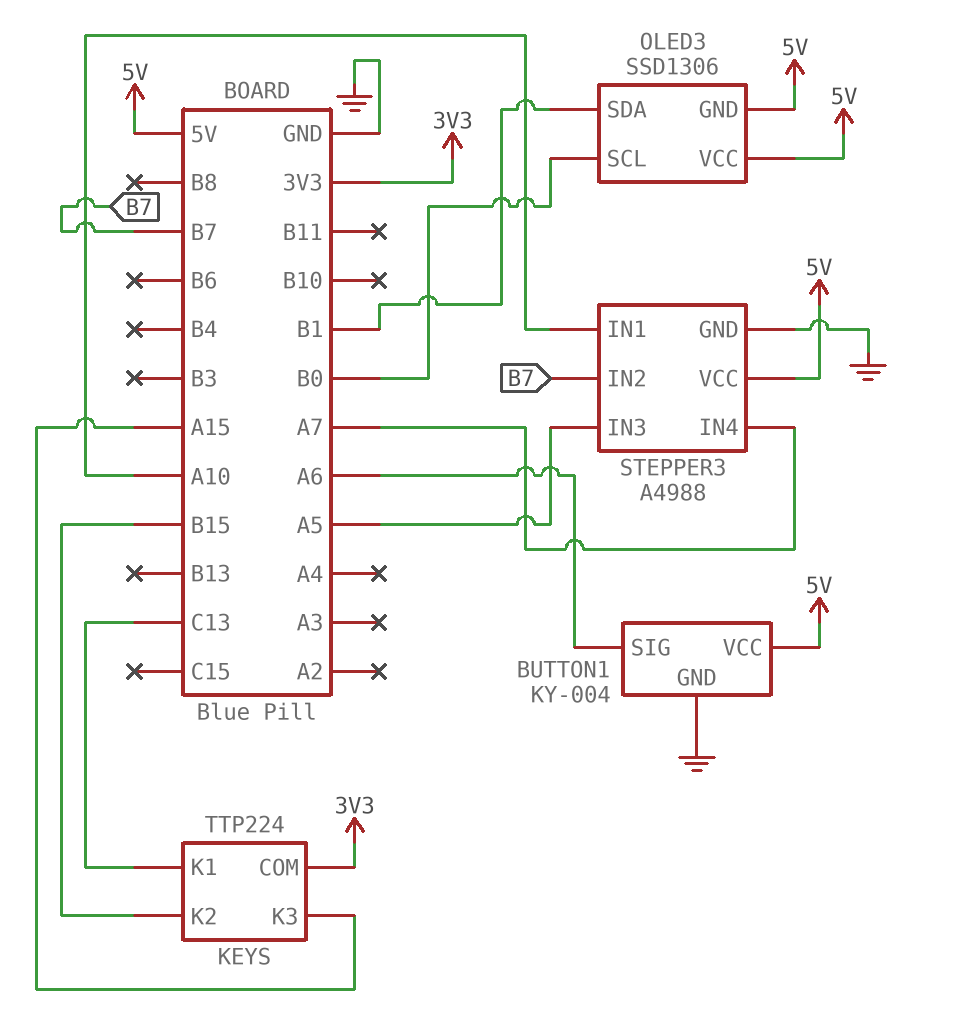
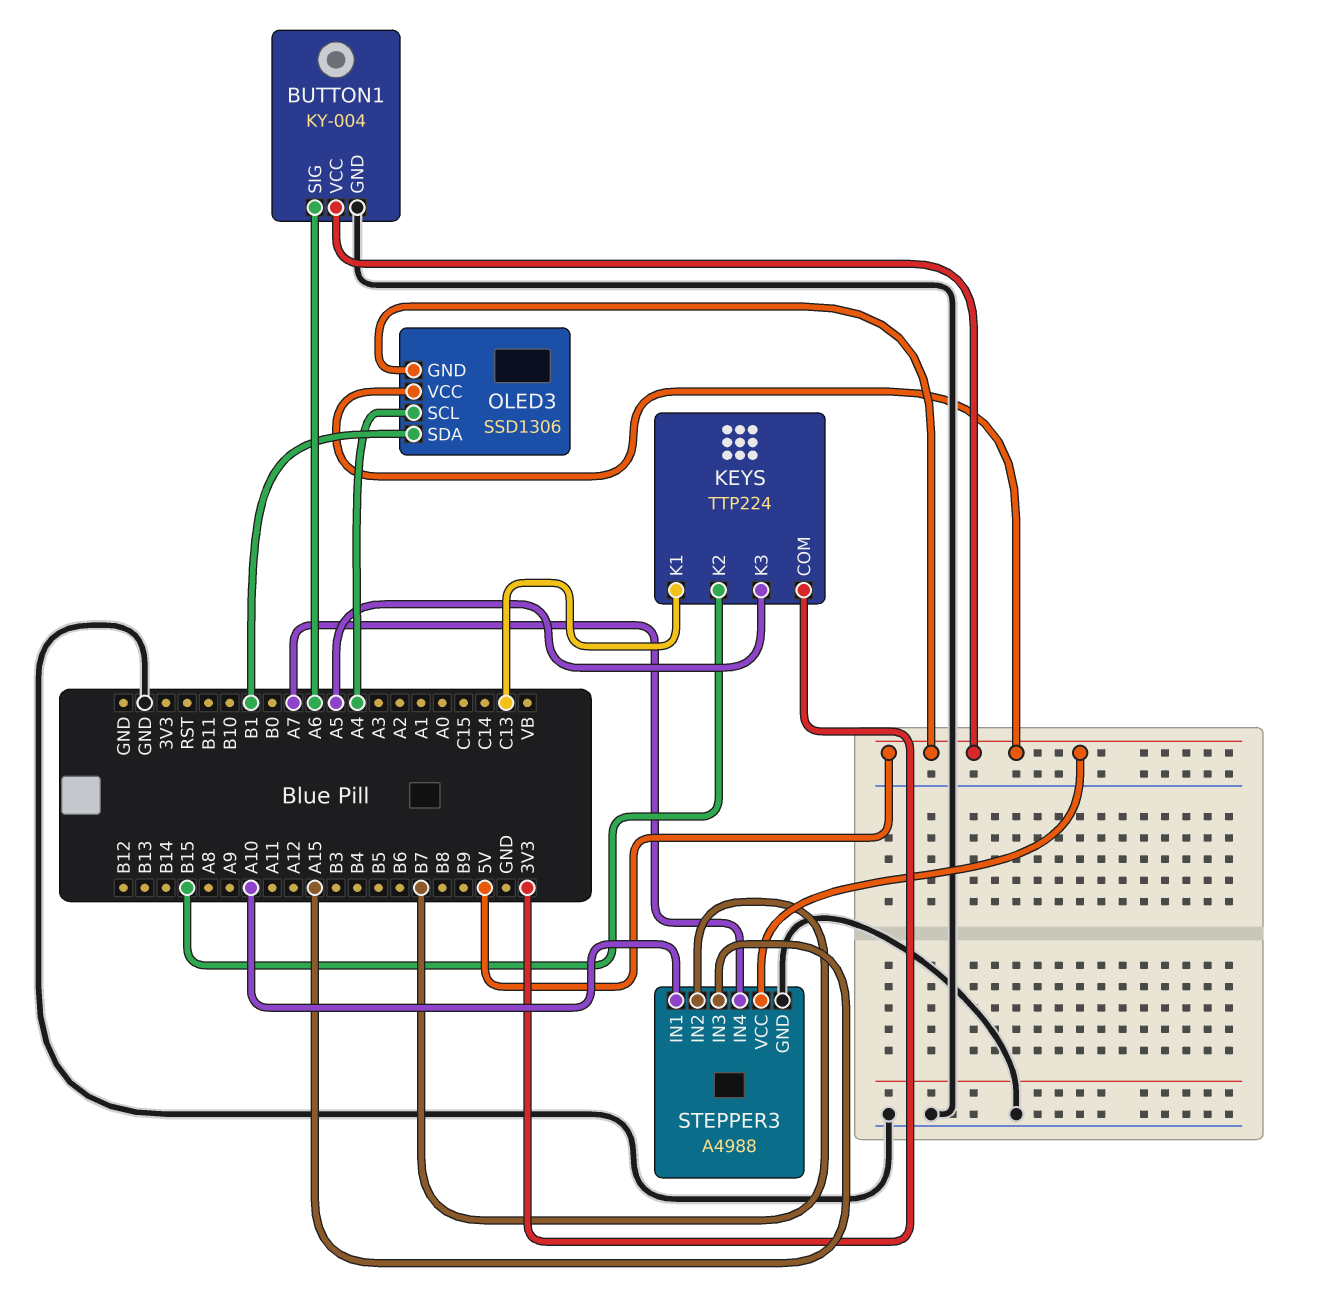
KEYS pin K3: A15 -> A5
OLED3 pin SCL: B0 -> A4
STEPPER3 pin IN3: A5 -> A15

